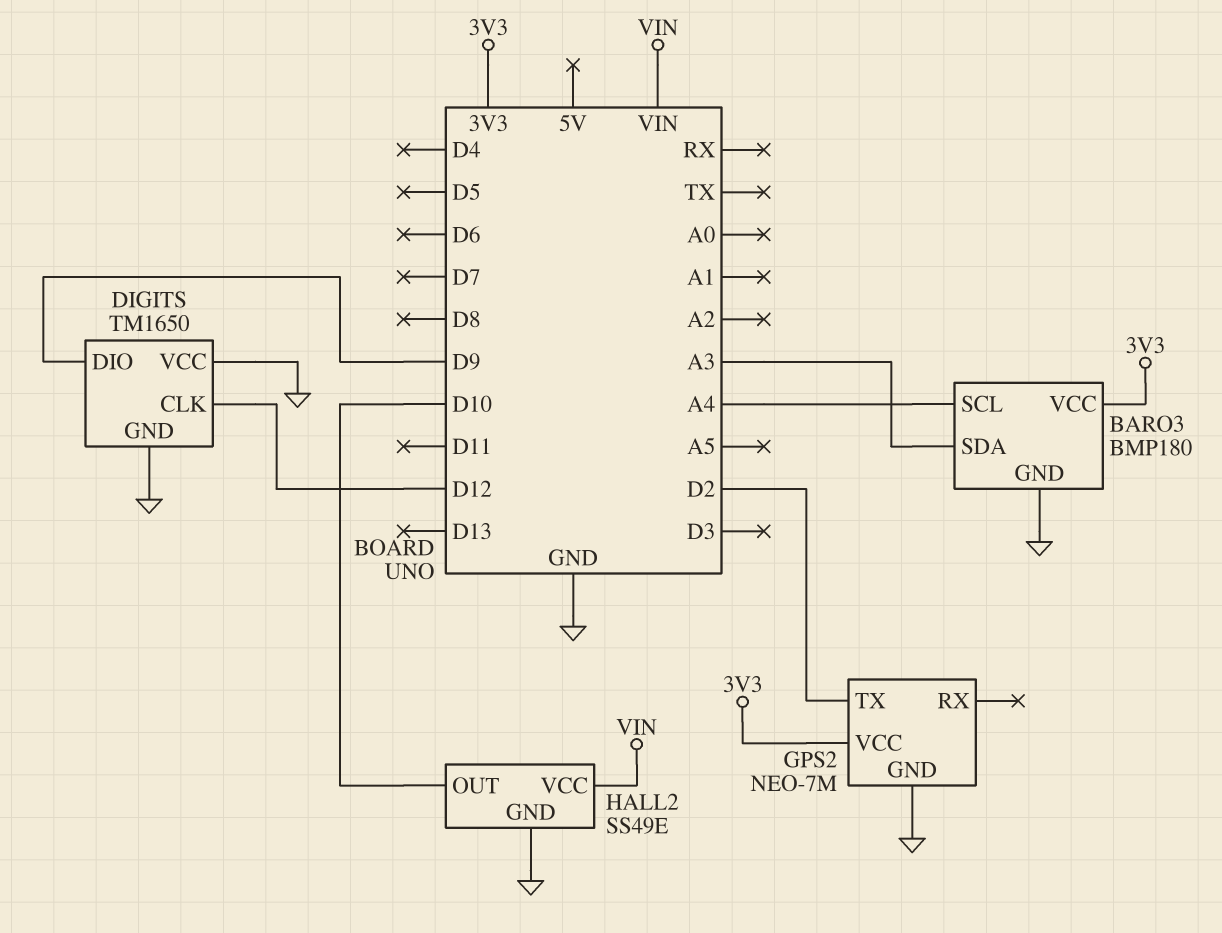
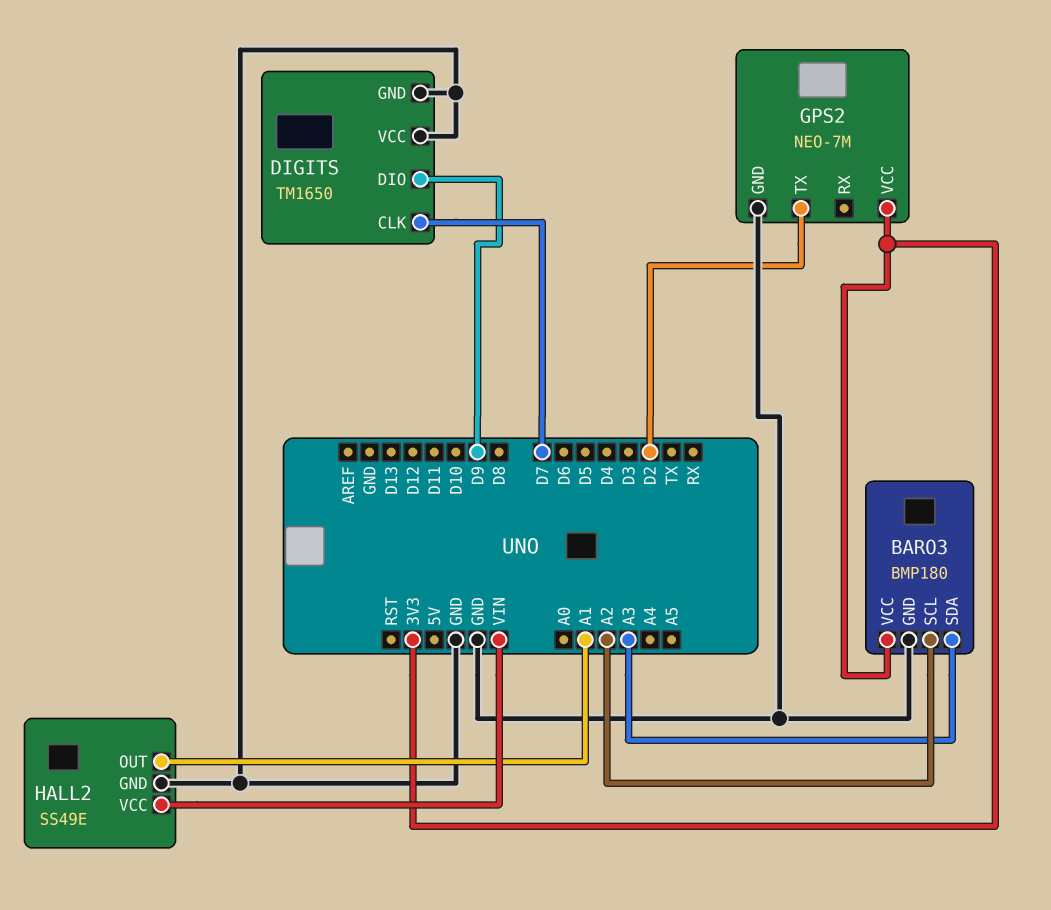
BARO3 pin SCL: A4 -> A2
DIGITS pin CLK: D12 -> D7
HALL2 pin OUT: D10 -> A1

